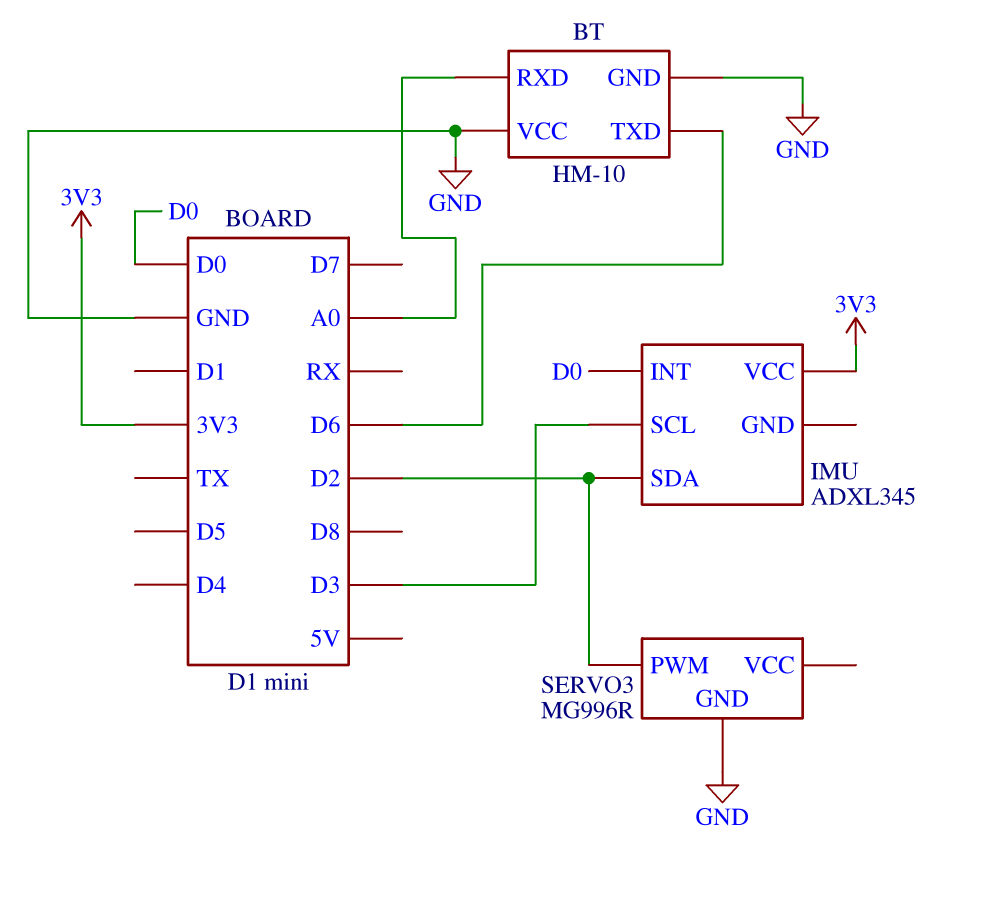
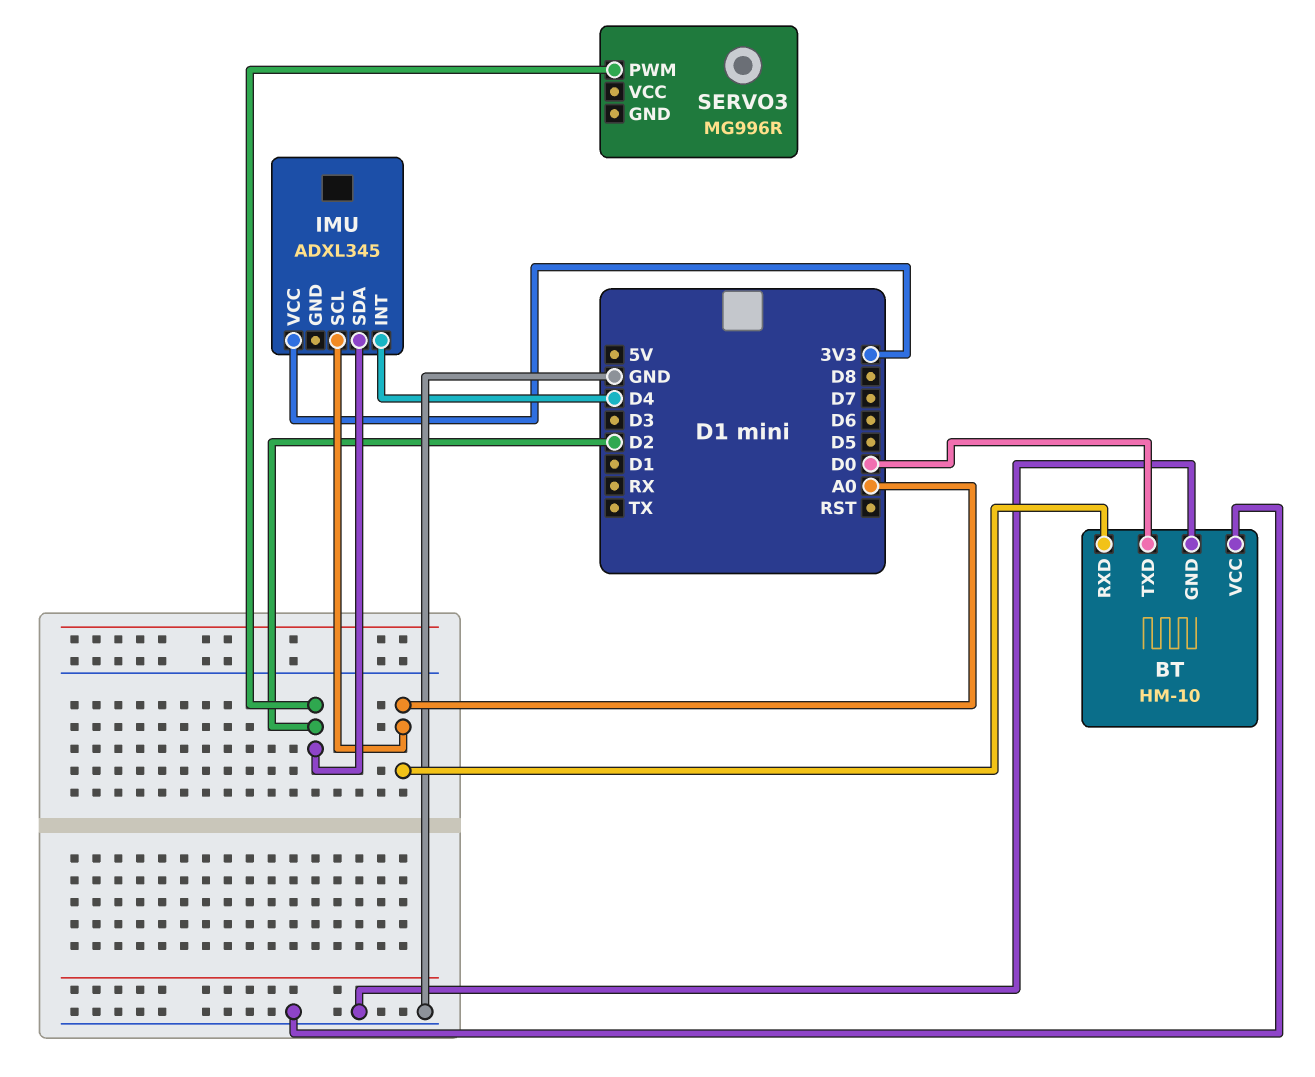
BT pin TXD: D6 -> D0
IMU pin INT: D0 -> D4
IMU pin SCL: D3 -> A0
SERVO3 pin GND: GND -> none

